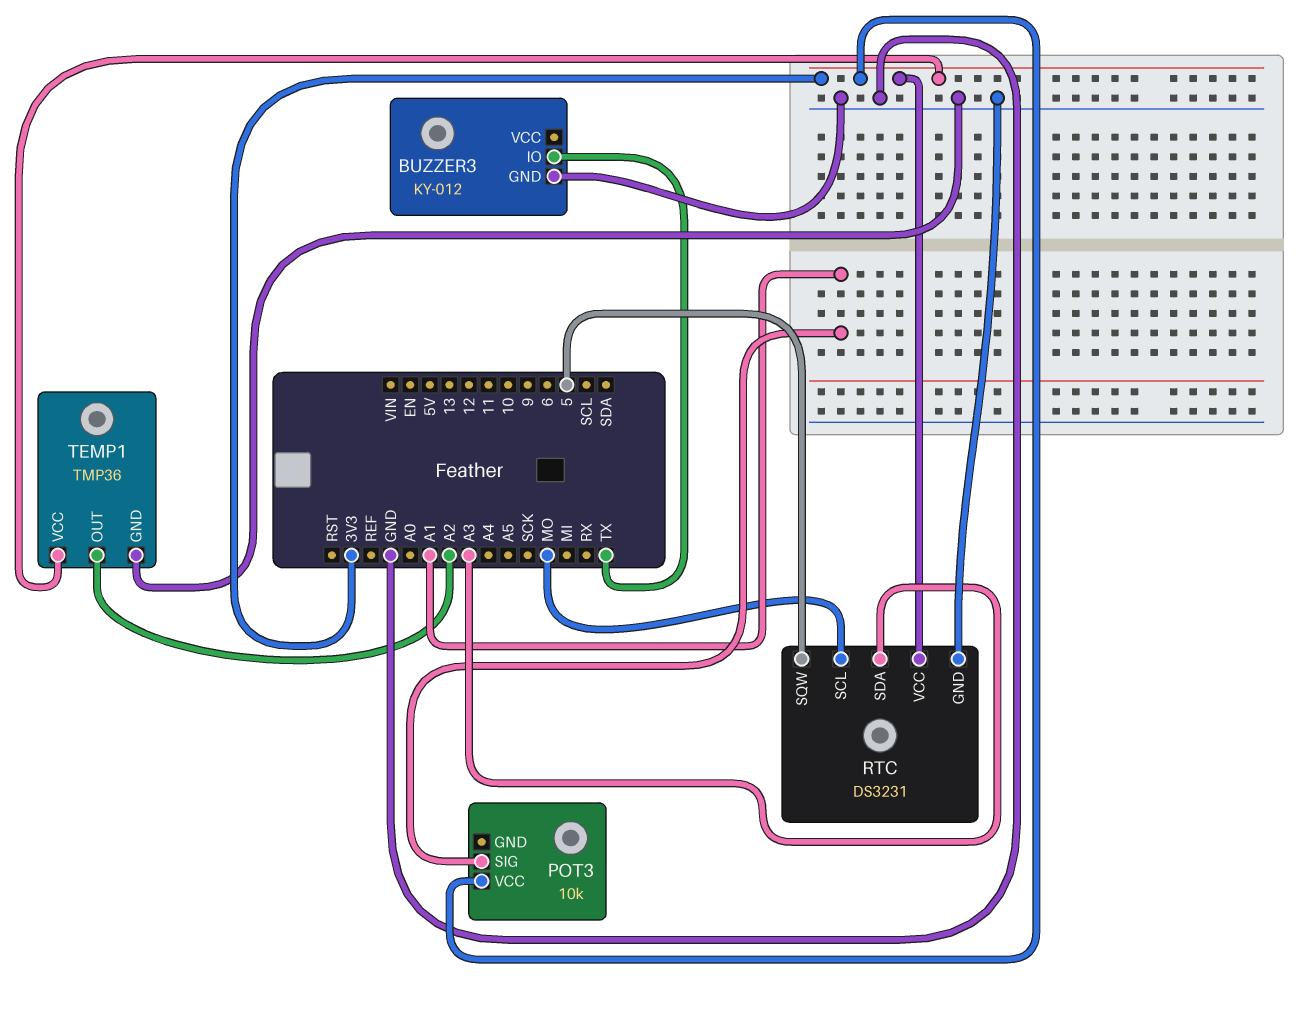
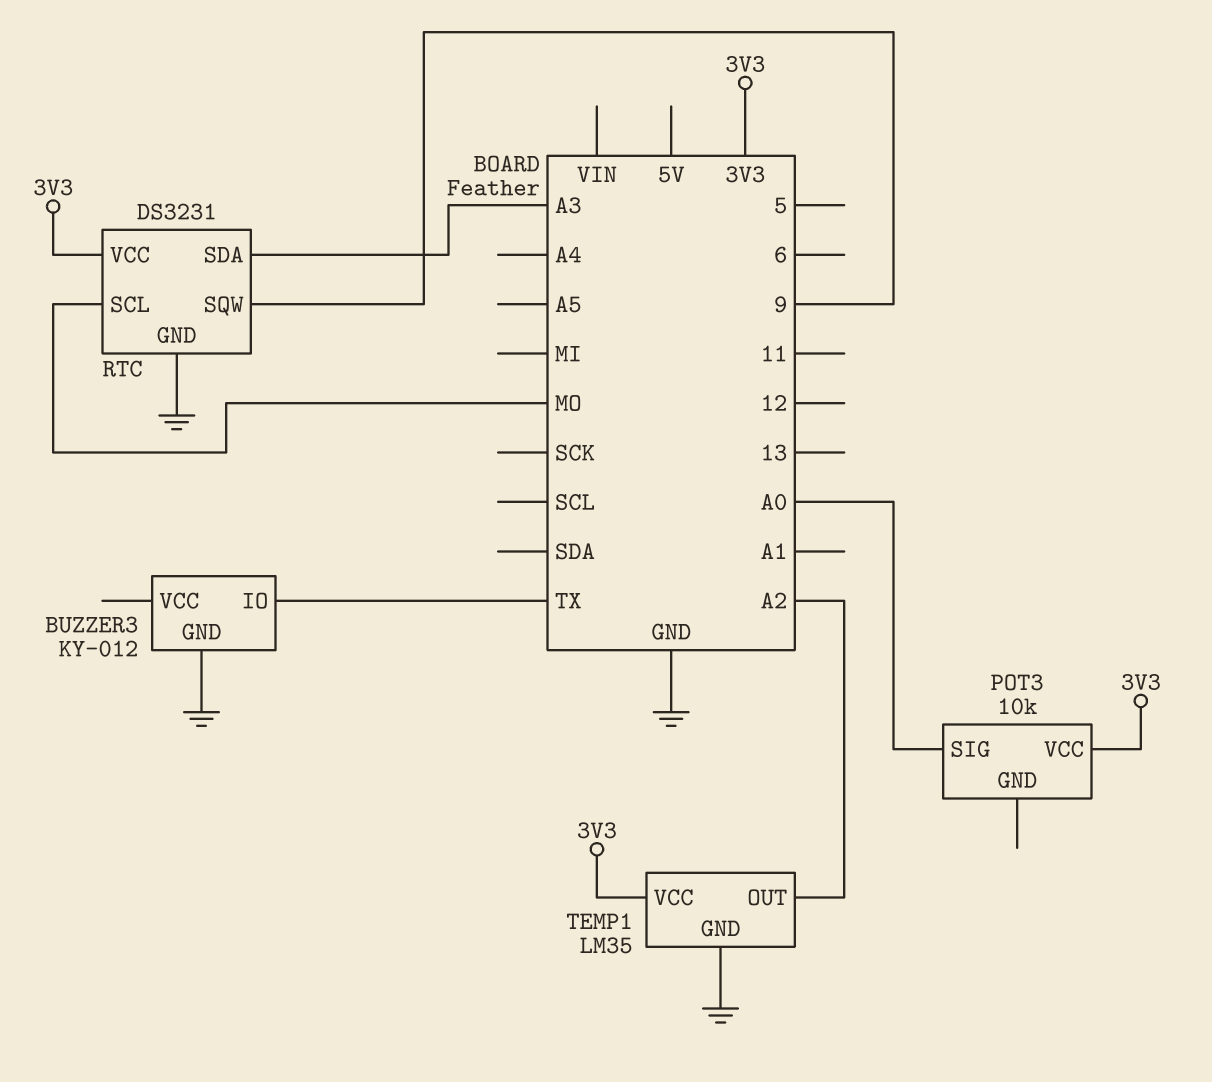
POT3 pin SIG: A1 -> A0
RTC pin SQW: 5 -> 9
TEMP1: TMP36 -> LM35

